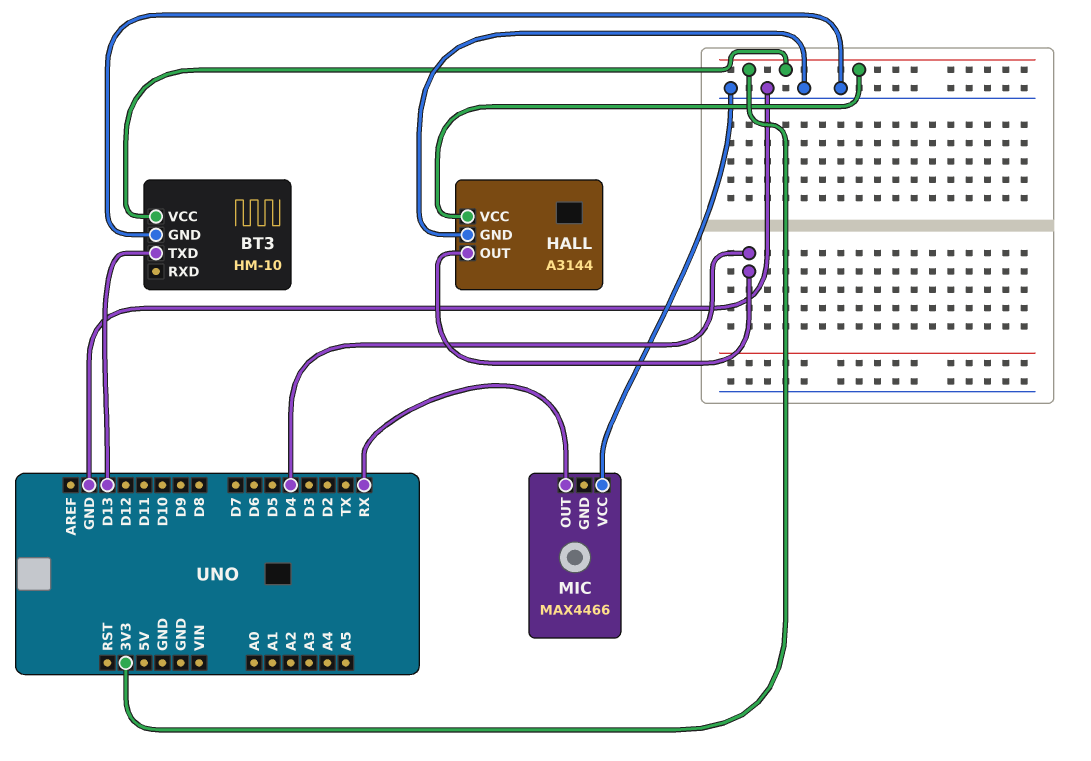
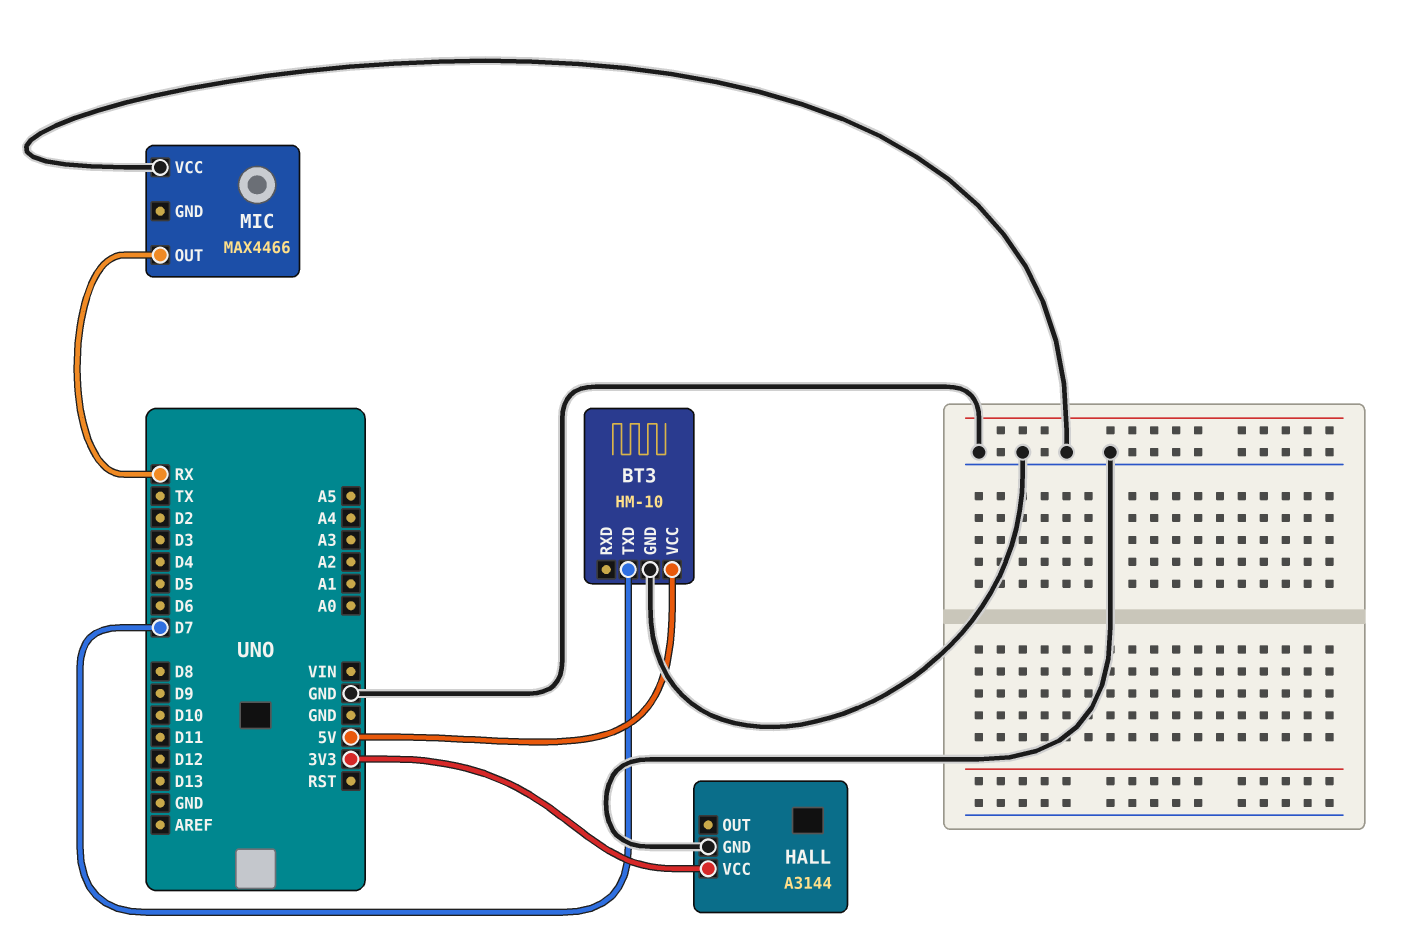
BT3 pin TXD: D13 -> D7
BT3 pin VCC: 3V3 -> 5V
HALL pin OUT: D4 -> none

